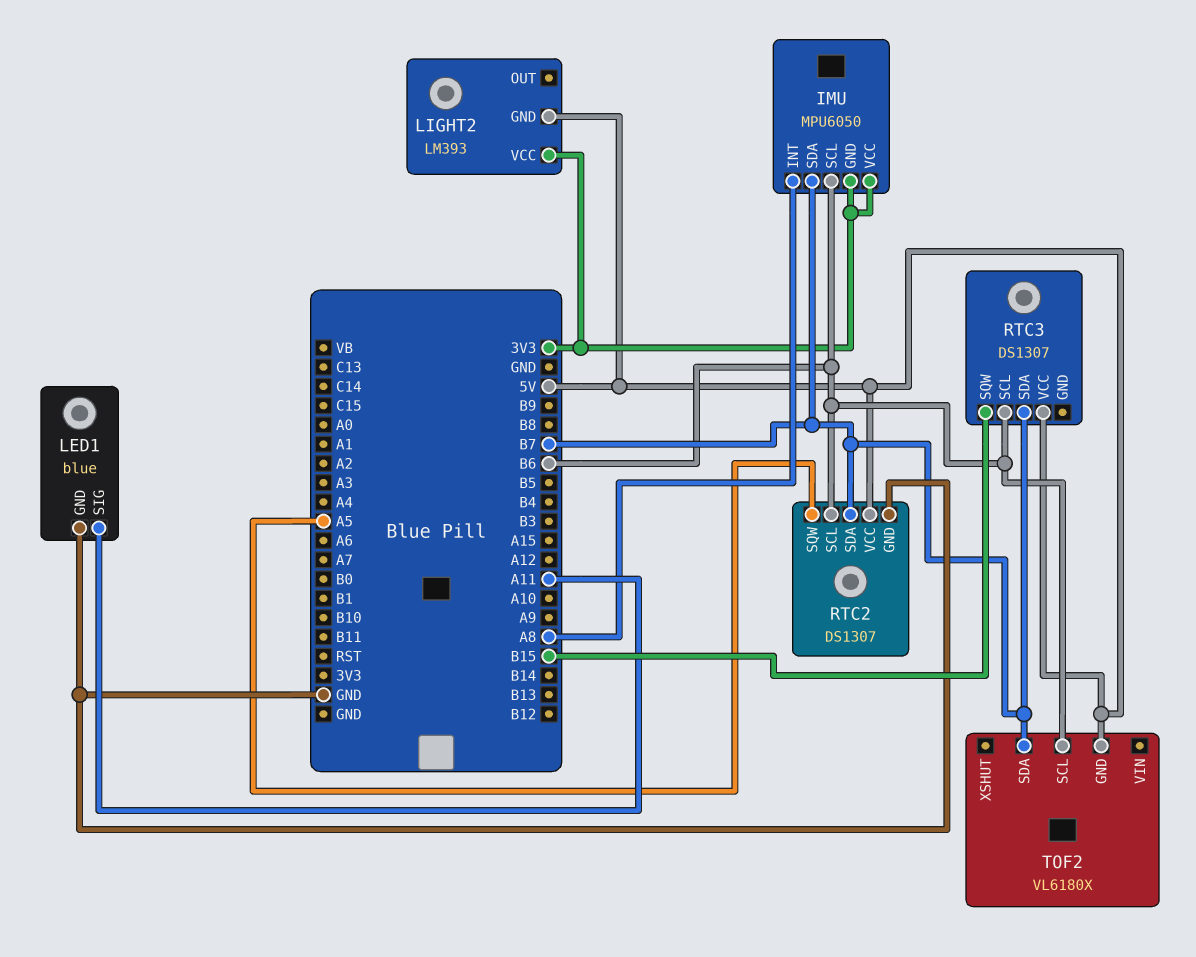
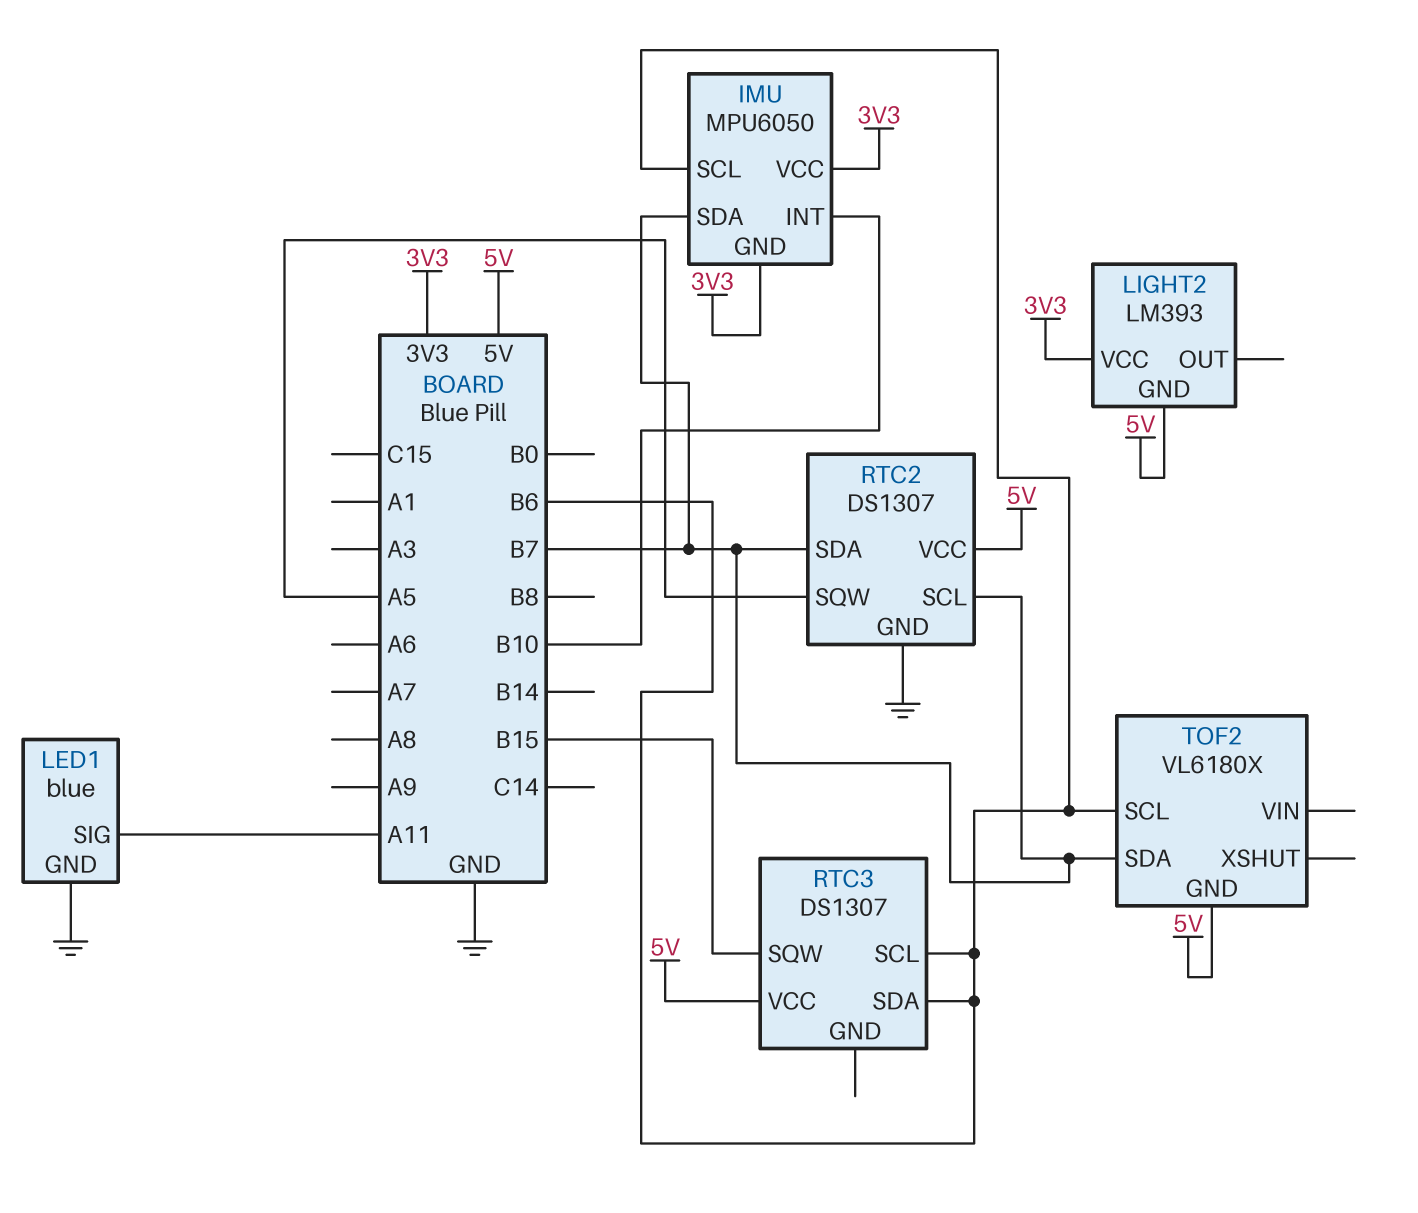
IMU pin INT: A8 -> B10
RTC2 pin SCL: B6 -> B7
RTC3 pin SDA: B7 -> B6

